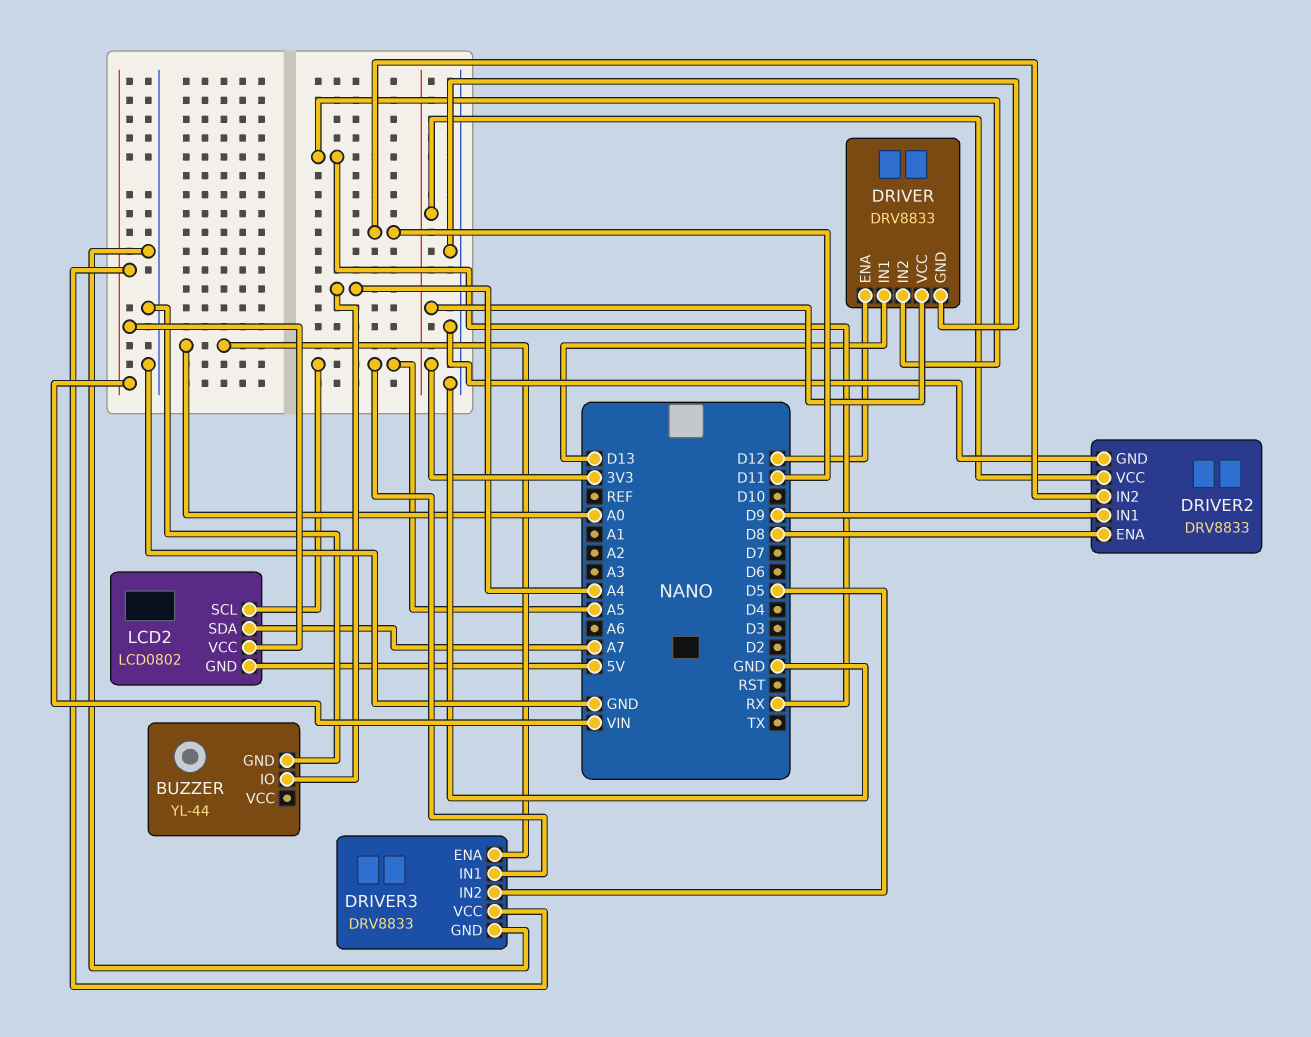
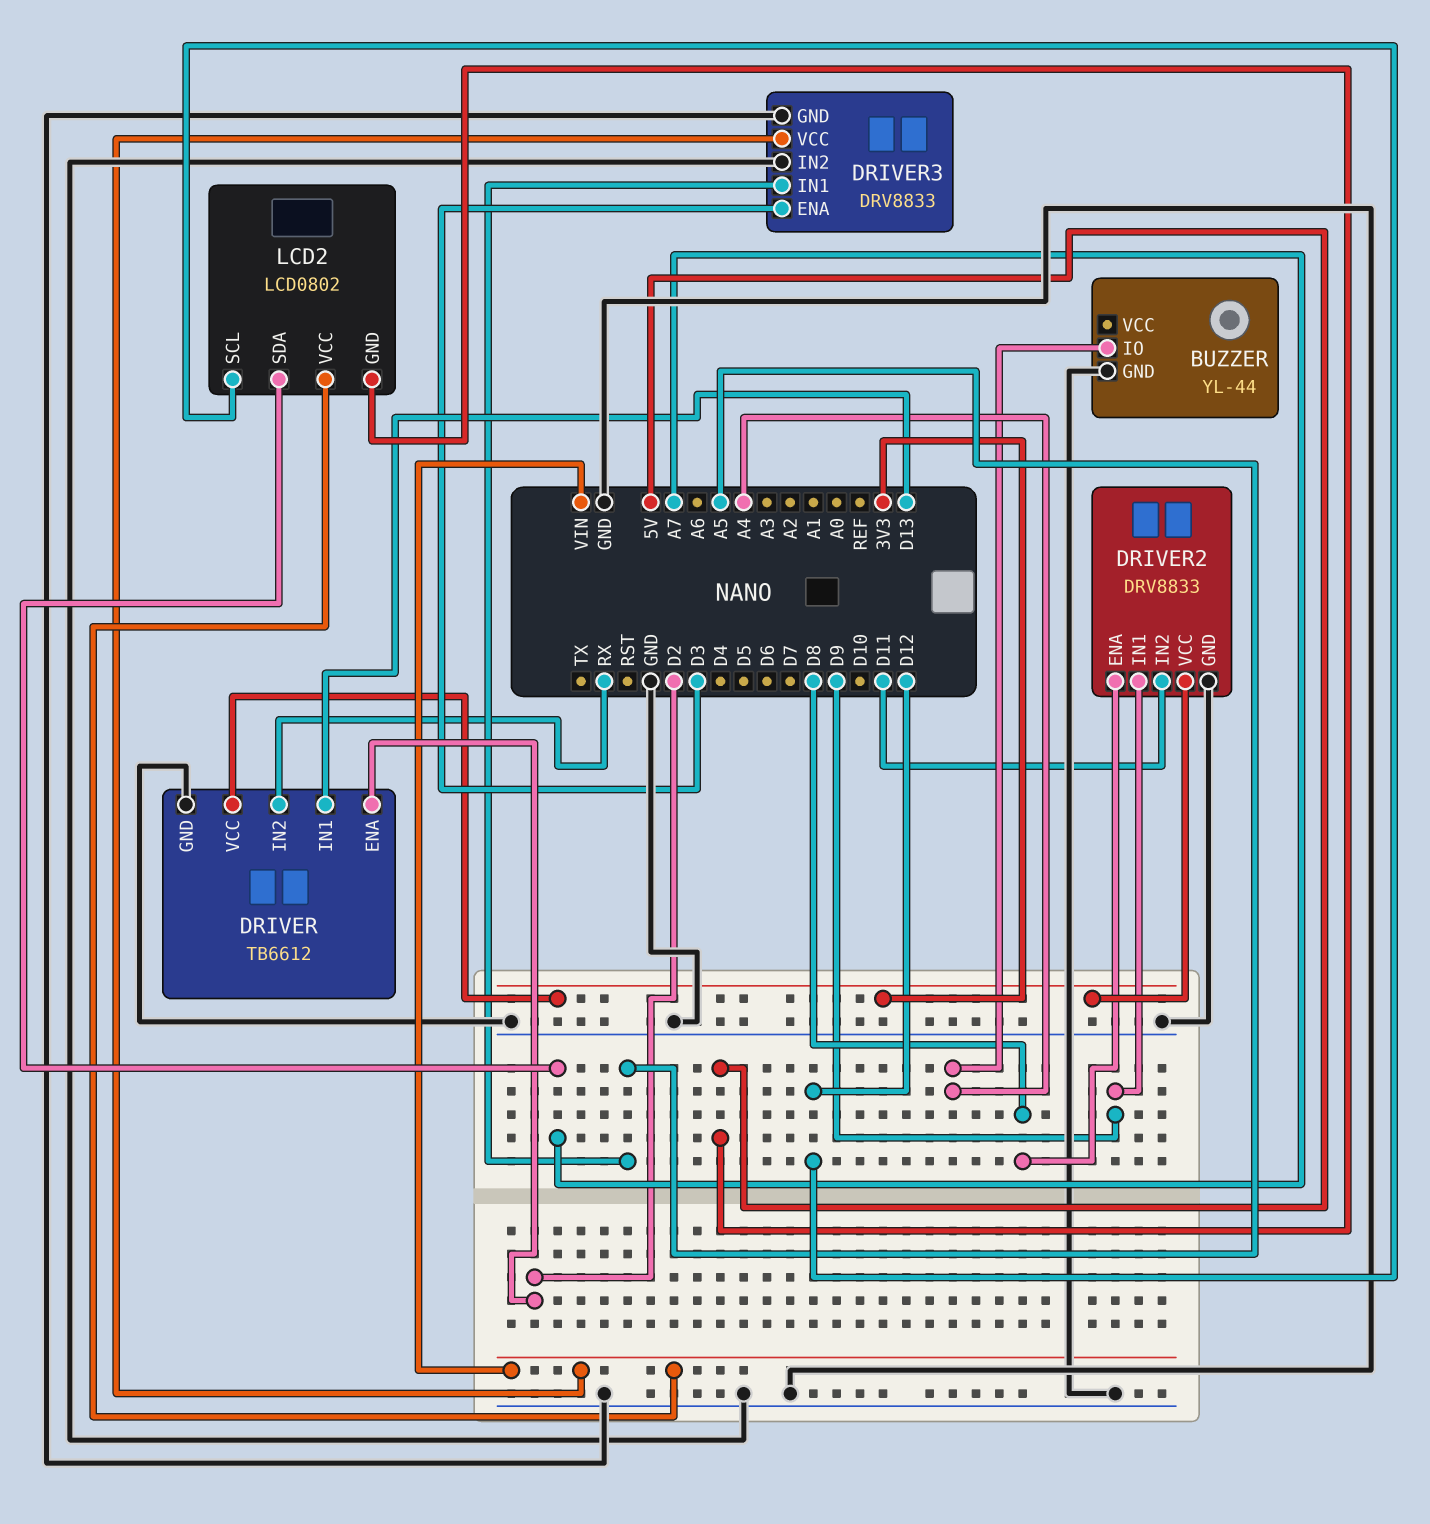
DRIVER: DRV8833 -> TB6612
DRIVER pin ENA: D12 -> D2
DRIVER3 pin ENA: A0 -> D3
DRIVER3 pin IN2: D5 -> GND
LCD2 pin SCL: A5 -> D12

